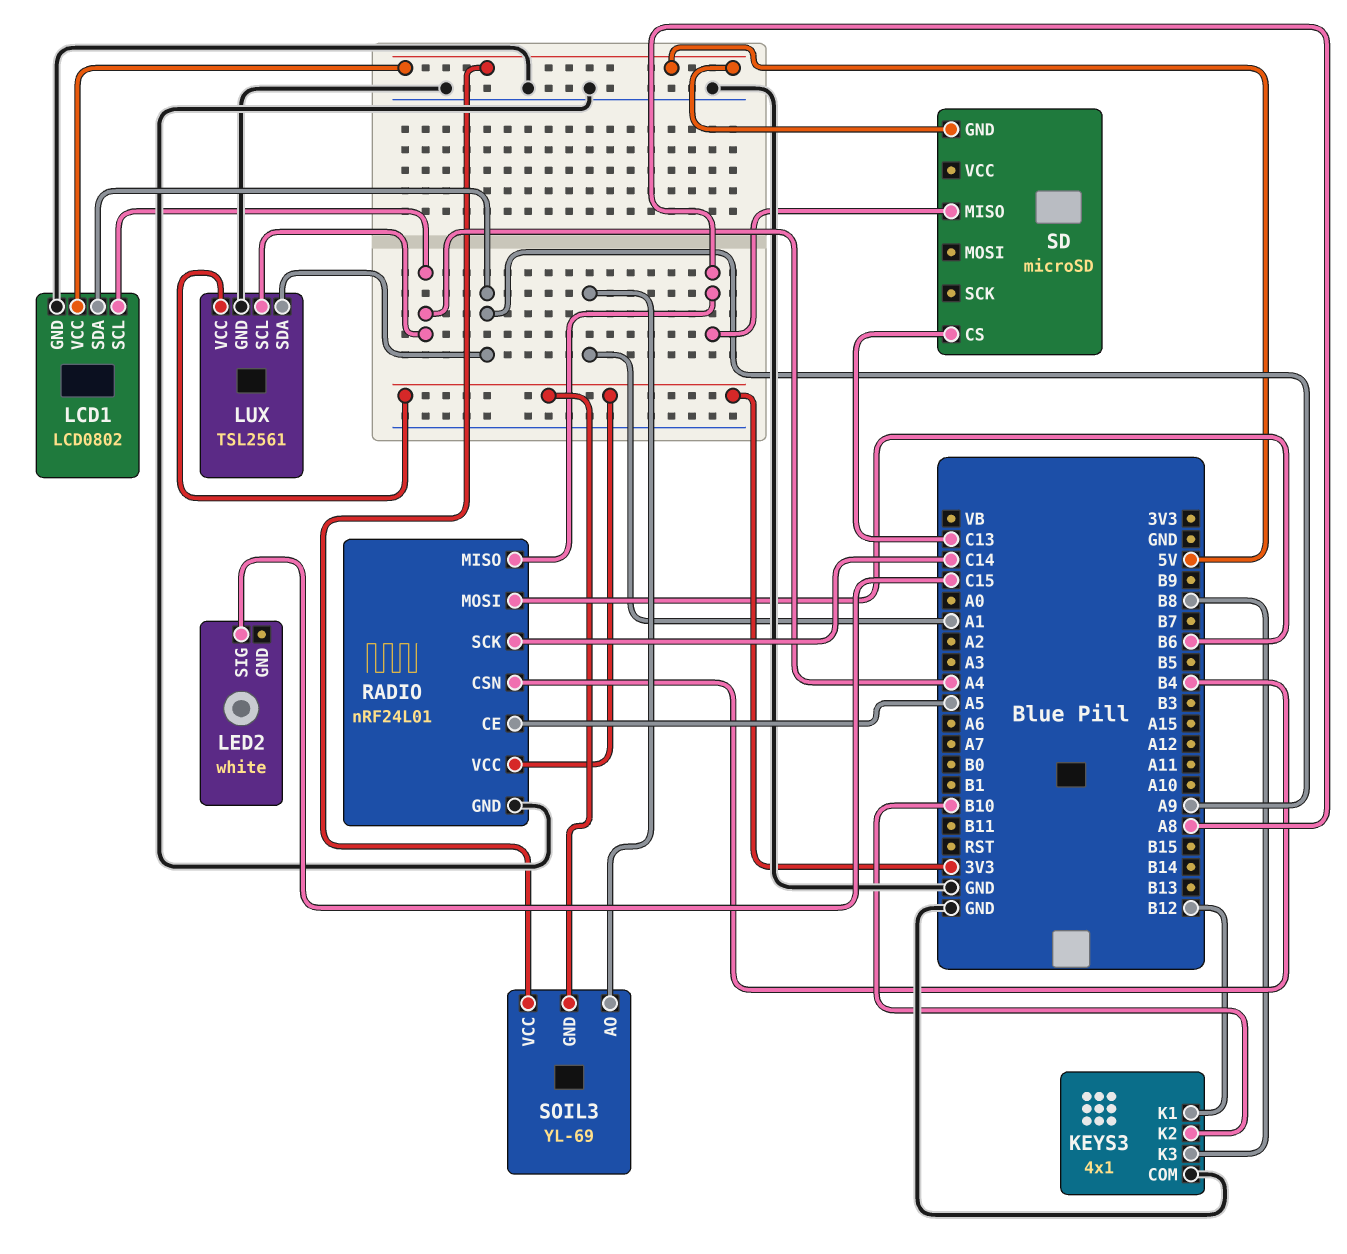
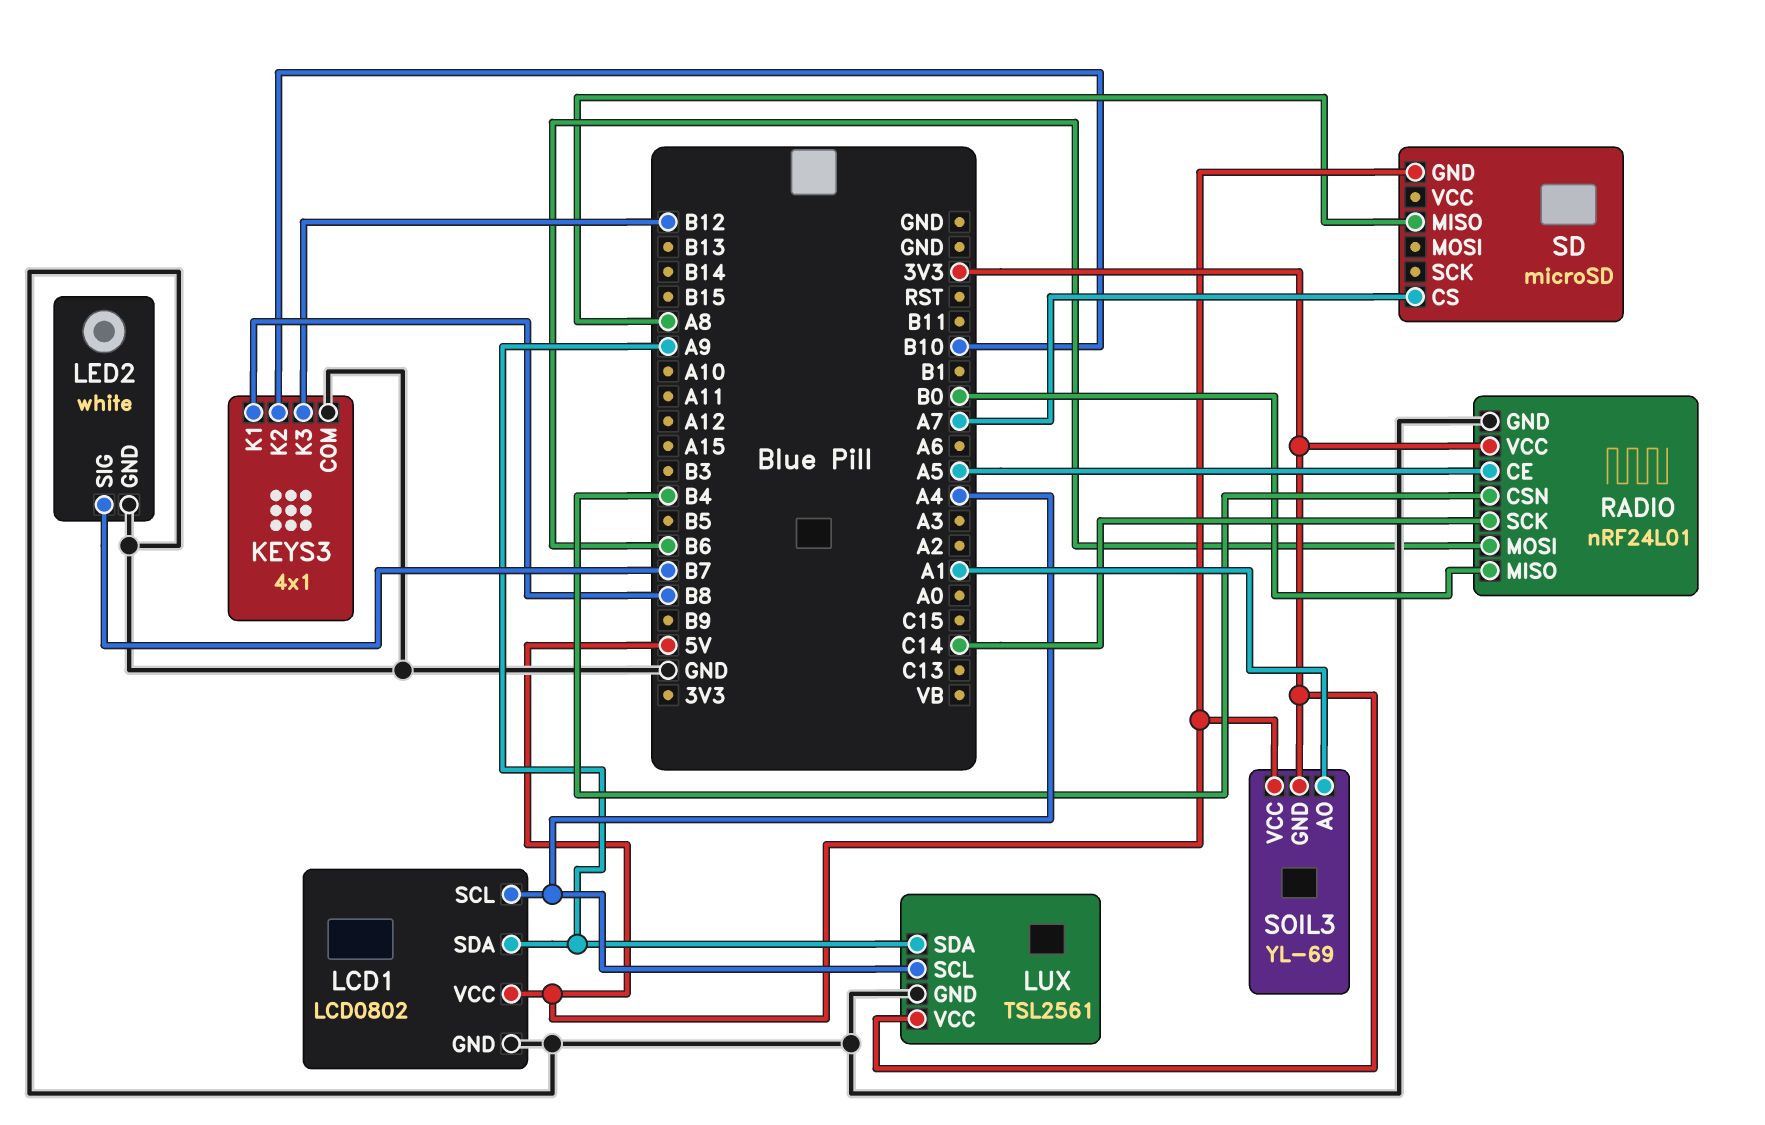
KEYS3 pin K1: B12 -> B8
KEYS3 pin K3: B8 -> B12
LED2 pin GND: none -> GND
LED2 pin SIG: C15 -> B7
RADIO pin MISO: A8 -> B0
SD pin CS: C13 -> A7

